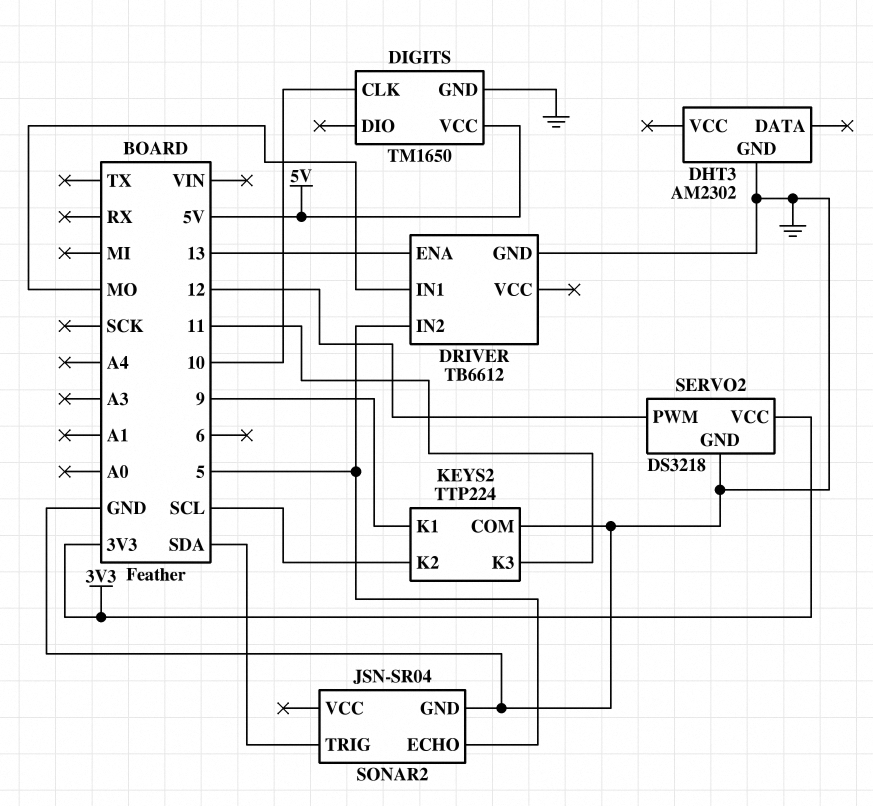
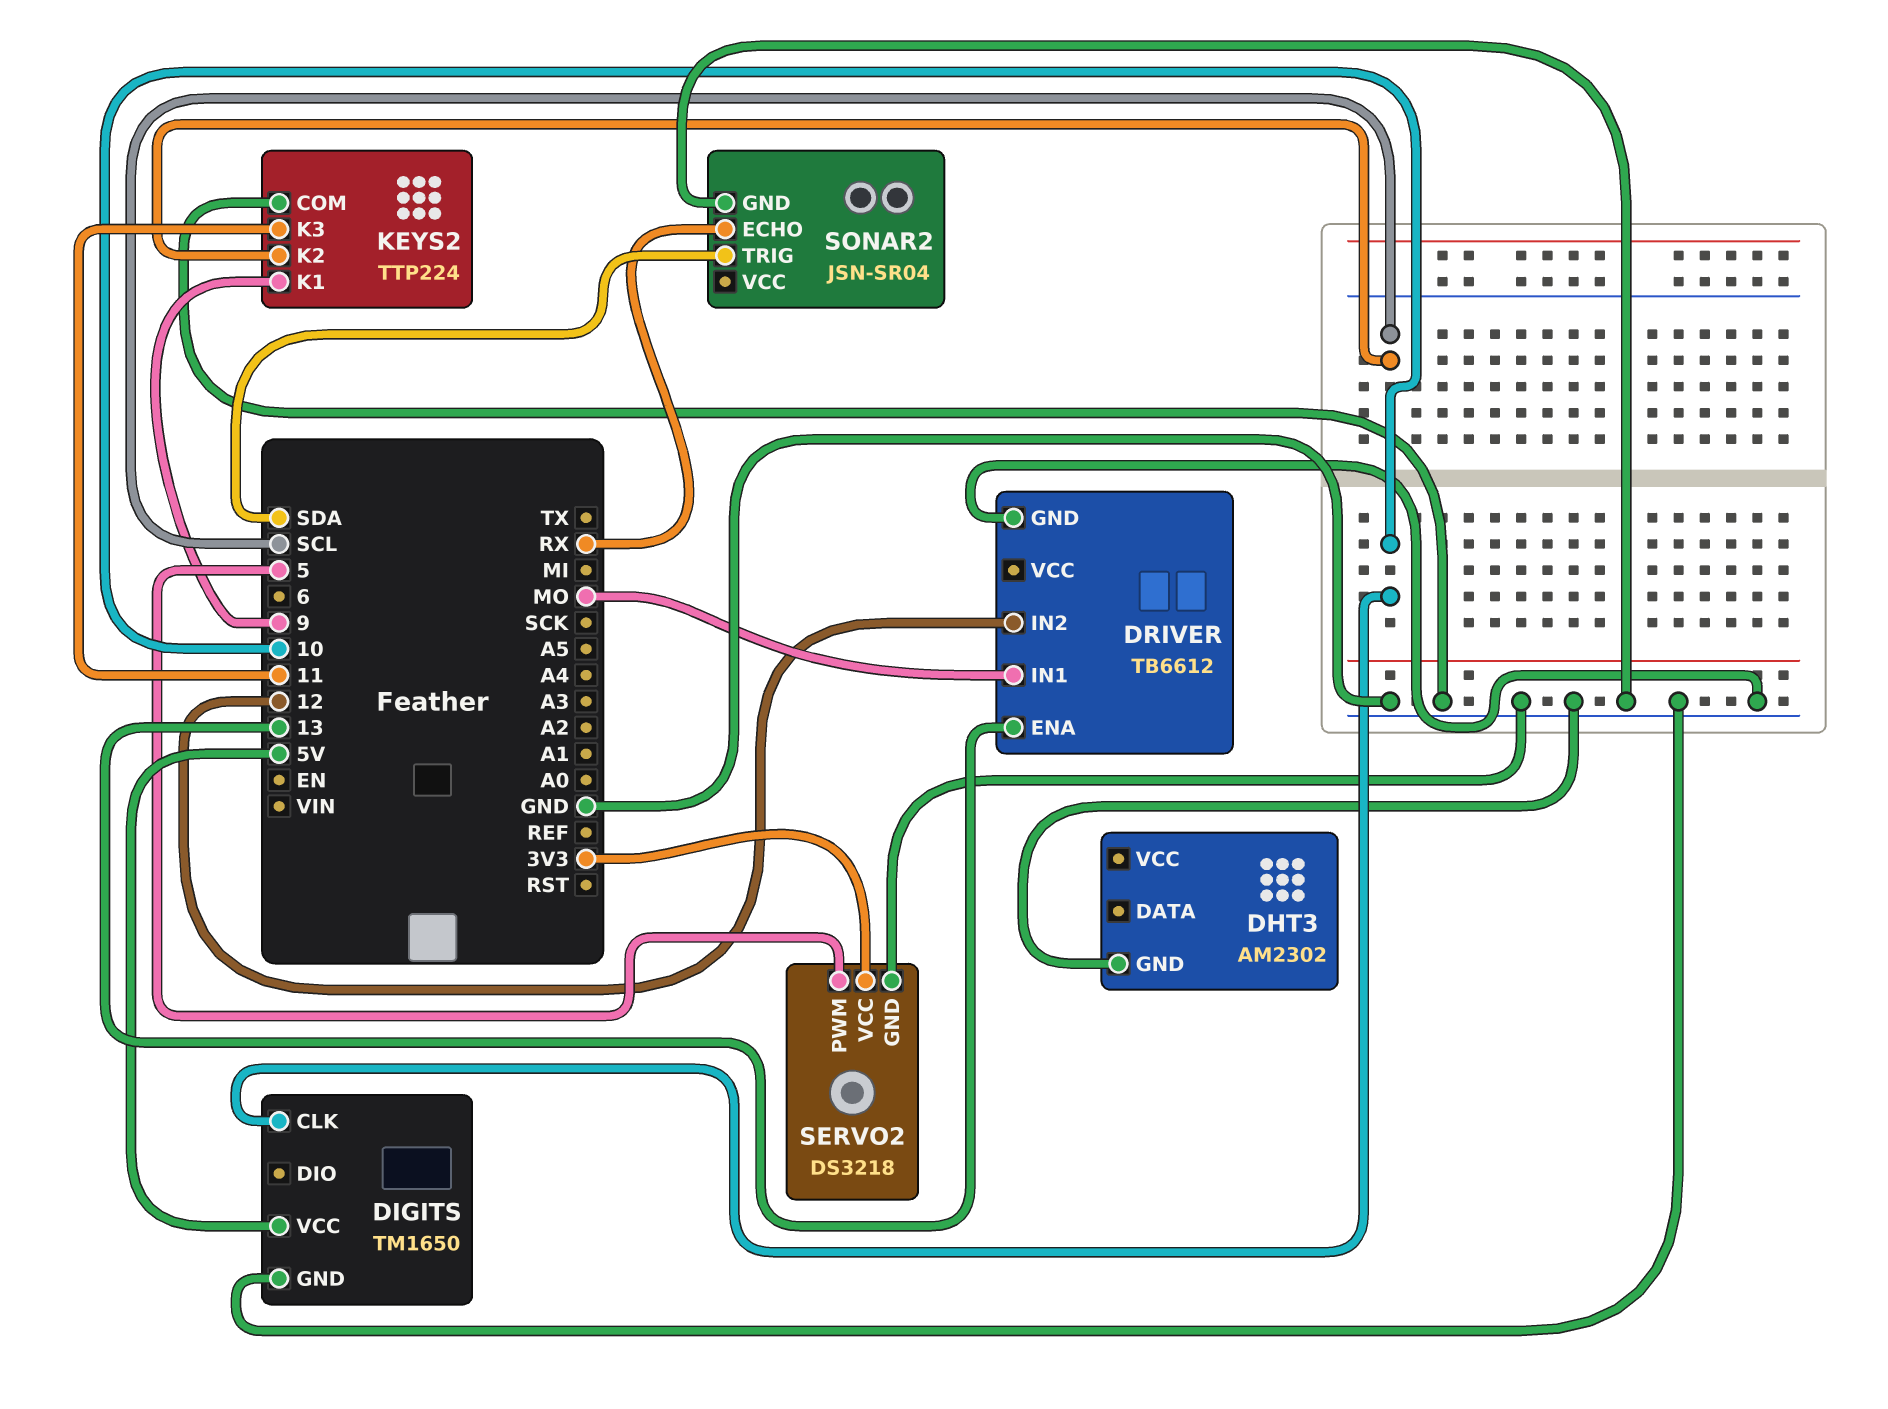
DRIVER pin IN2: 5 -> 12
SERVO2 pin PWM: 12 -> 5
SONAR2 pin ECHO: 5 -> RX

